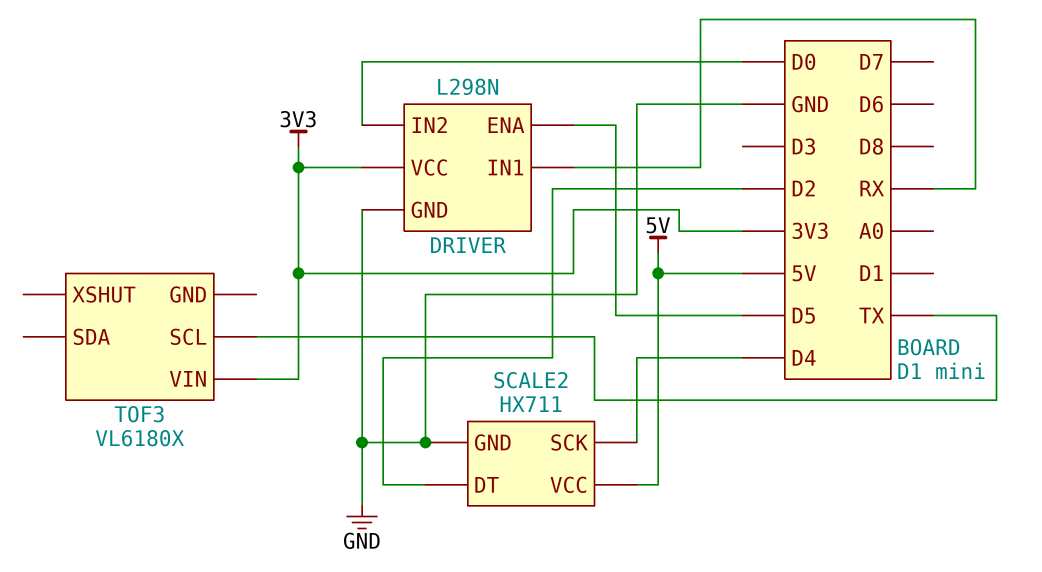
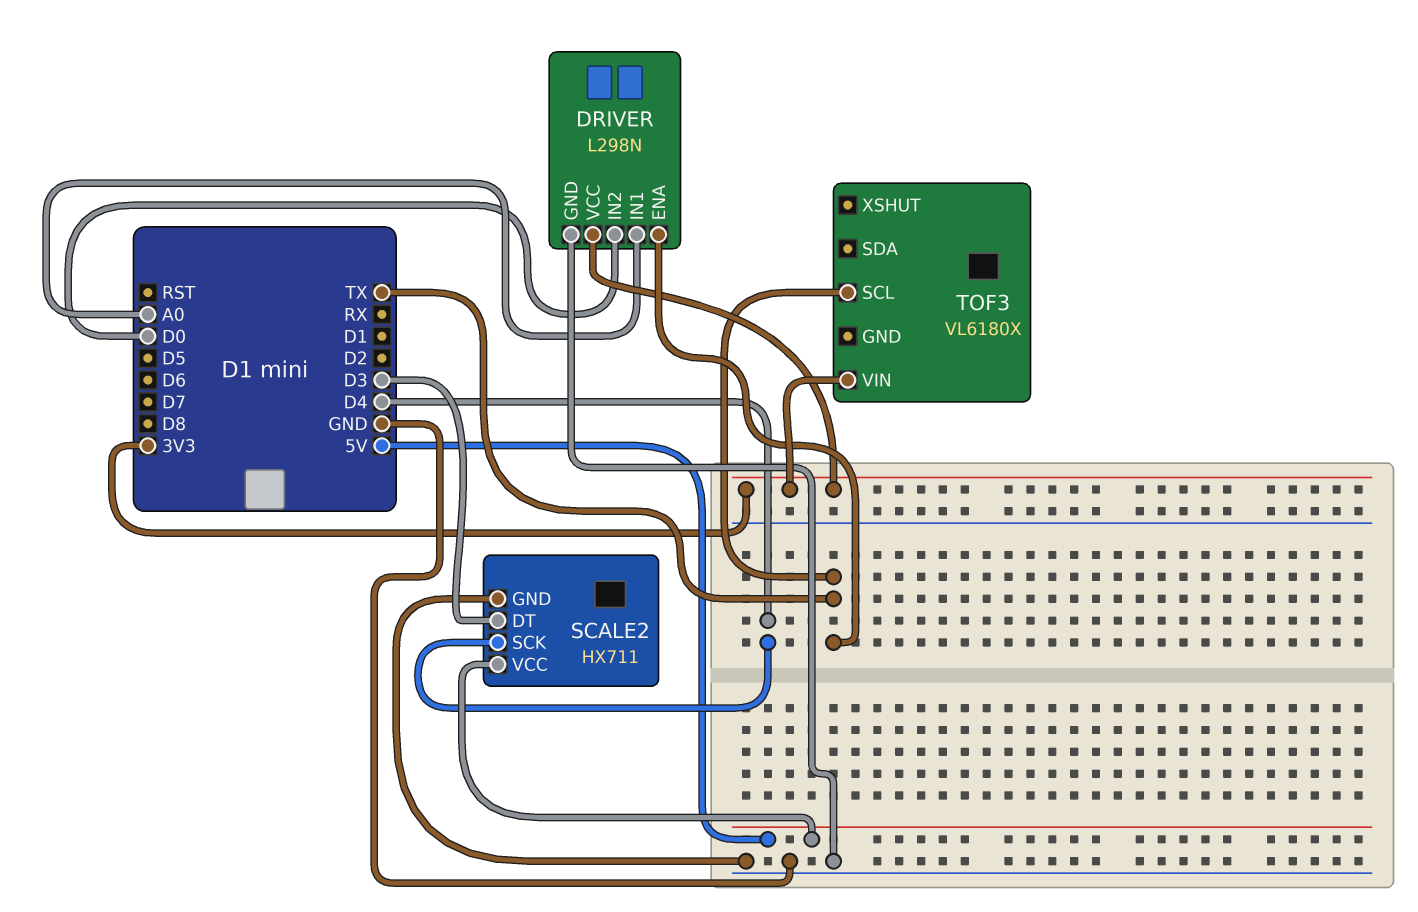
DRIVER pin ENA: D5 -> TX
DRIVER pin IN1: RX -> A0
SCALE2 pin DT: D2 -> D3

